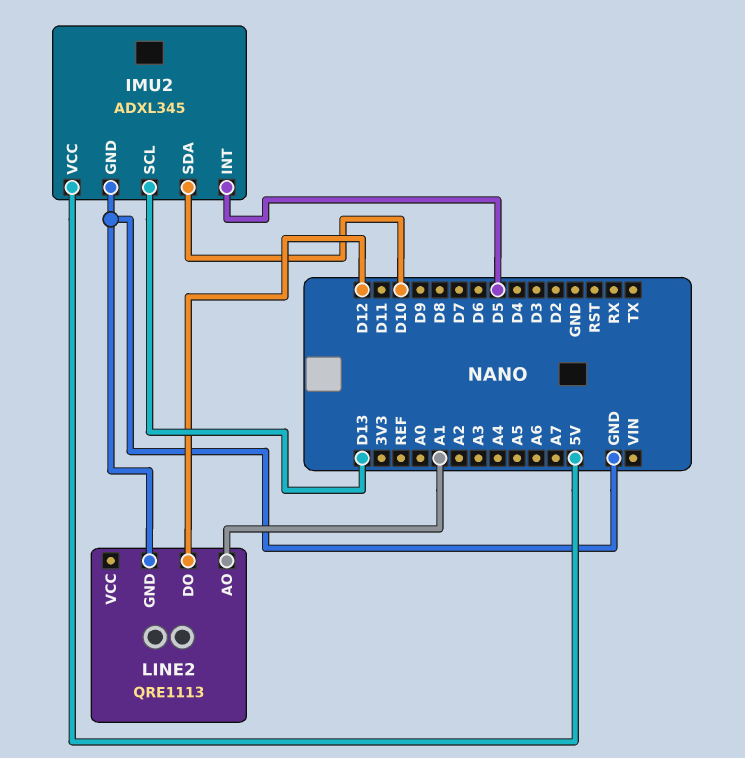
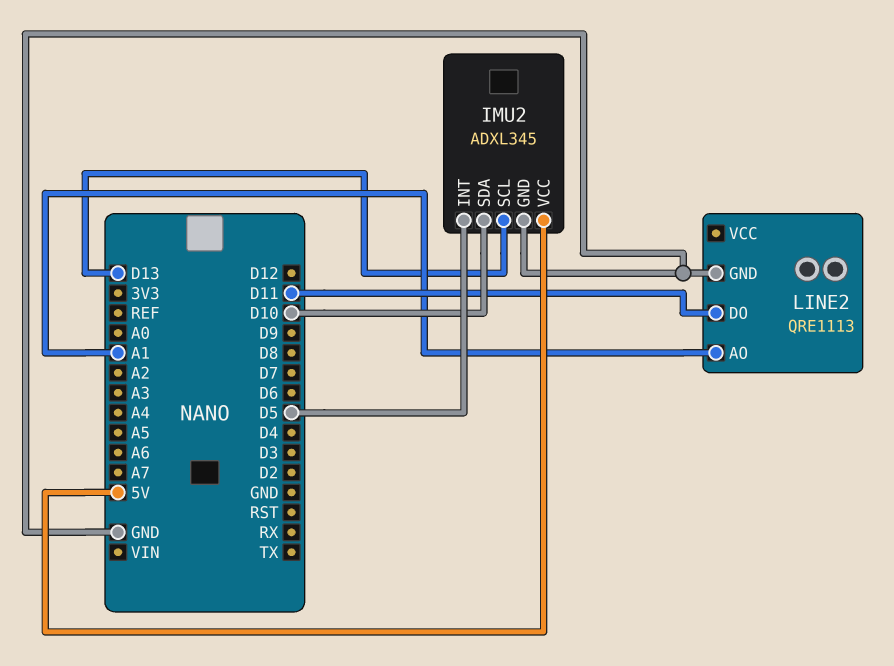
LINE2 pin DO: D12 -> D11

